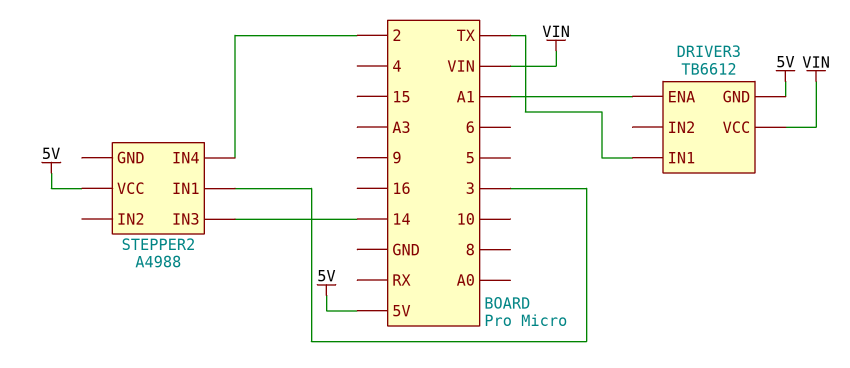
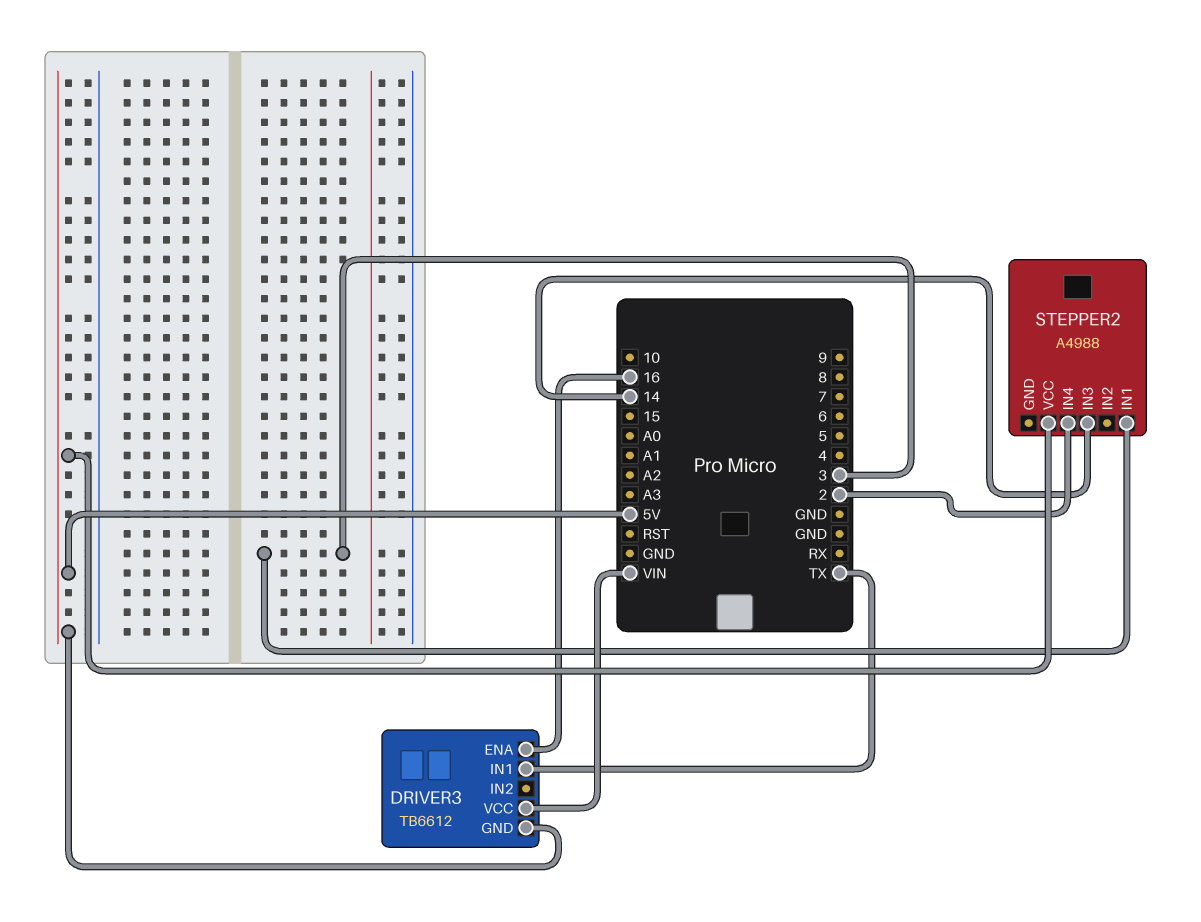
DRIVER3 pin ENA: A1 -> 16

